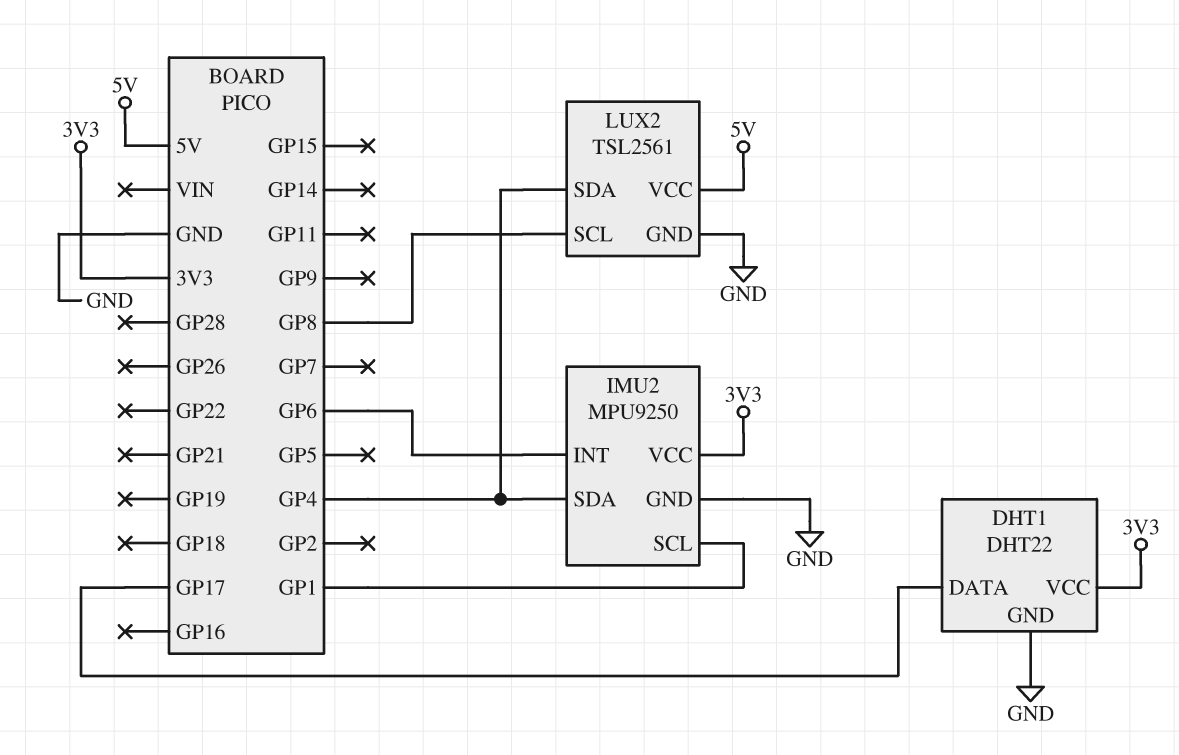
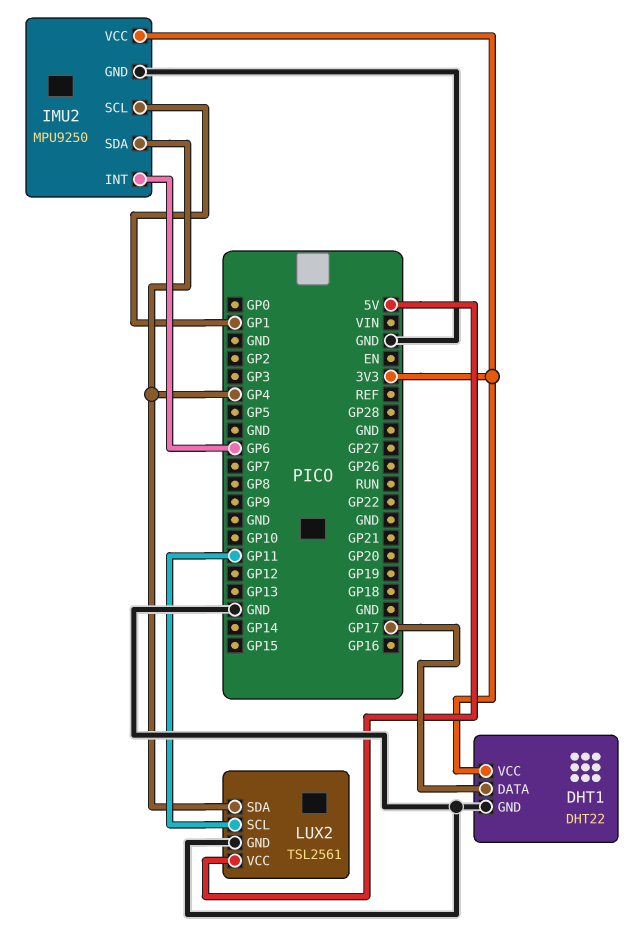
LUX2 pin SCL: GP8 -> GP11

